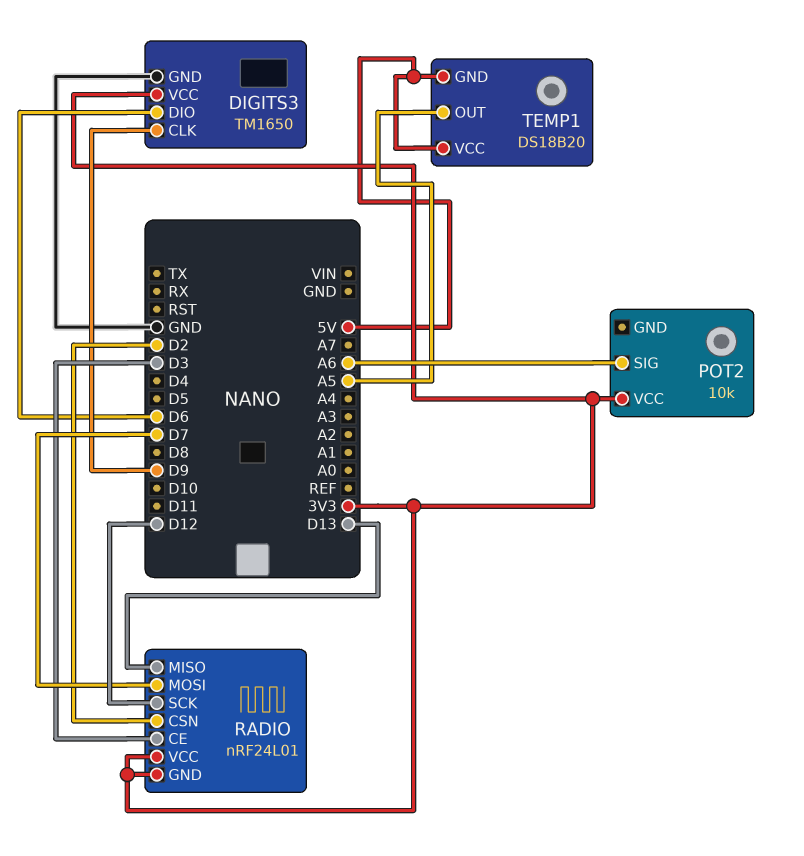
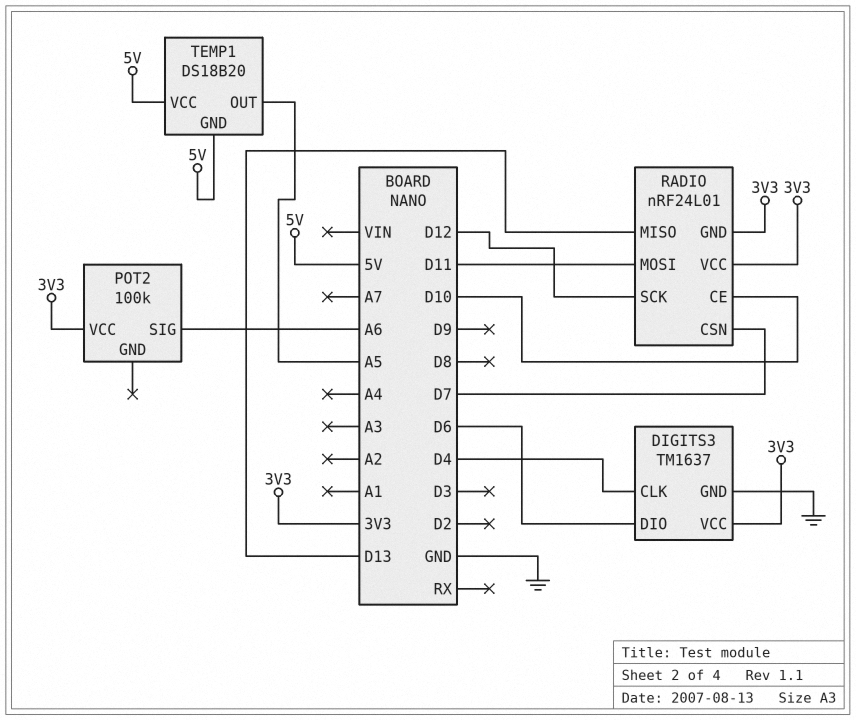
DIGITS3: TM1650 -> TM1637
DIGITS3 pin CLK: D9 -> D4
POT2: 10k -> 100k
RADIO pin CE: D3 -> D10
RADIO pin CSN: D2 -> D7
RADIO pin MOSI: D7 -> D11

